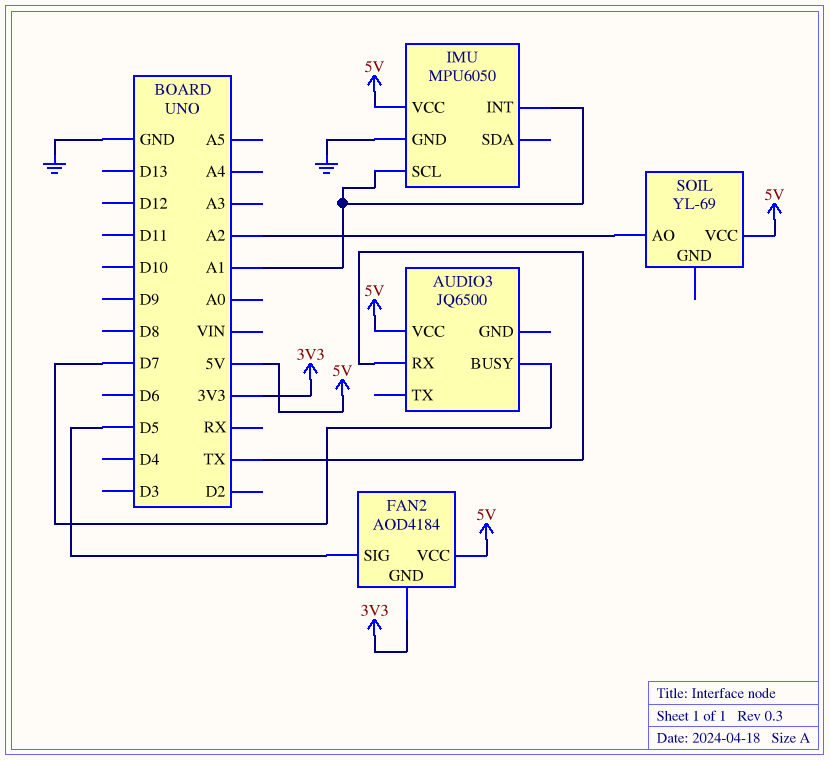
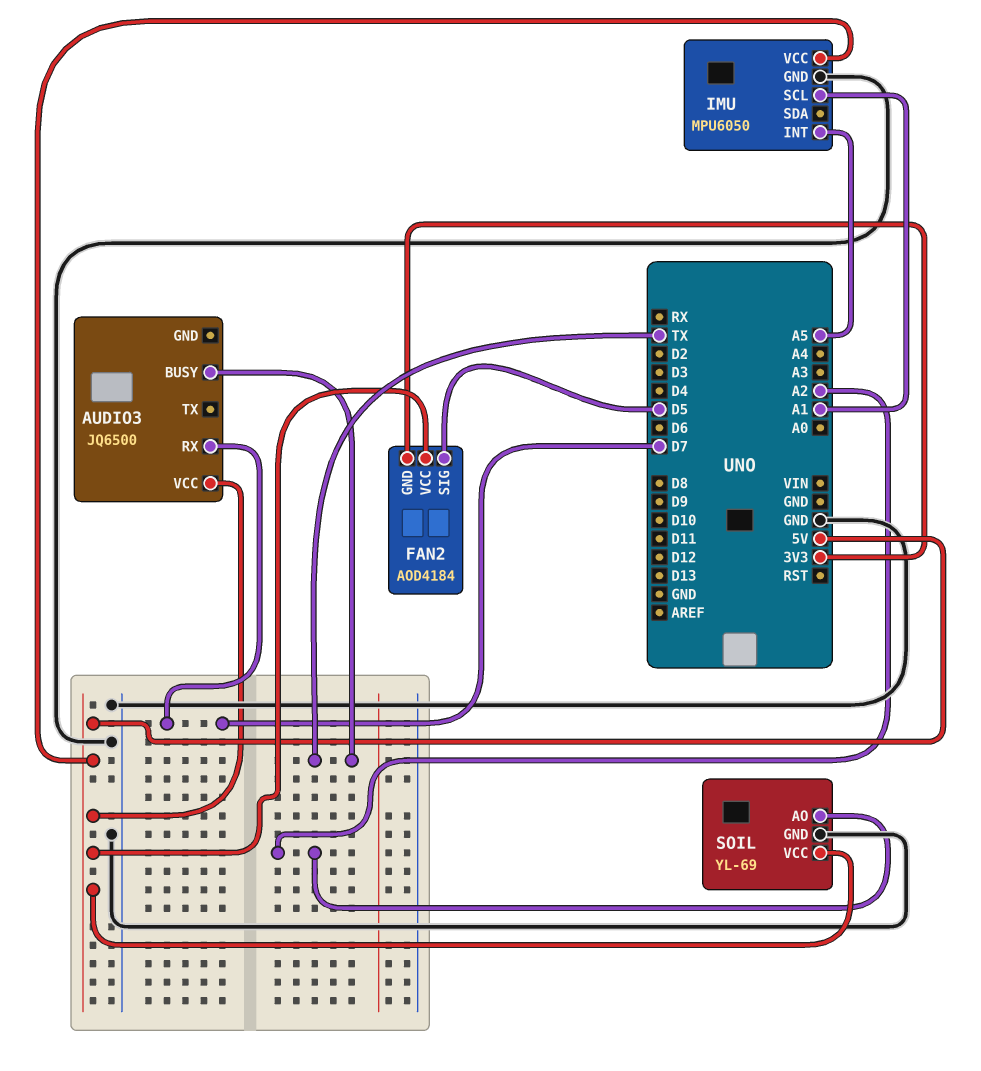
AUDIO3 pin BUSY: D7 -> TX
AUDIO3 pin RX: TX -> D7
IMU pin INT: A1 -> A5
SOIL pin GND: none -> GND

